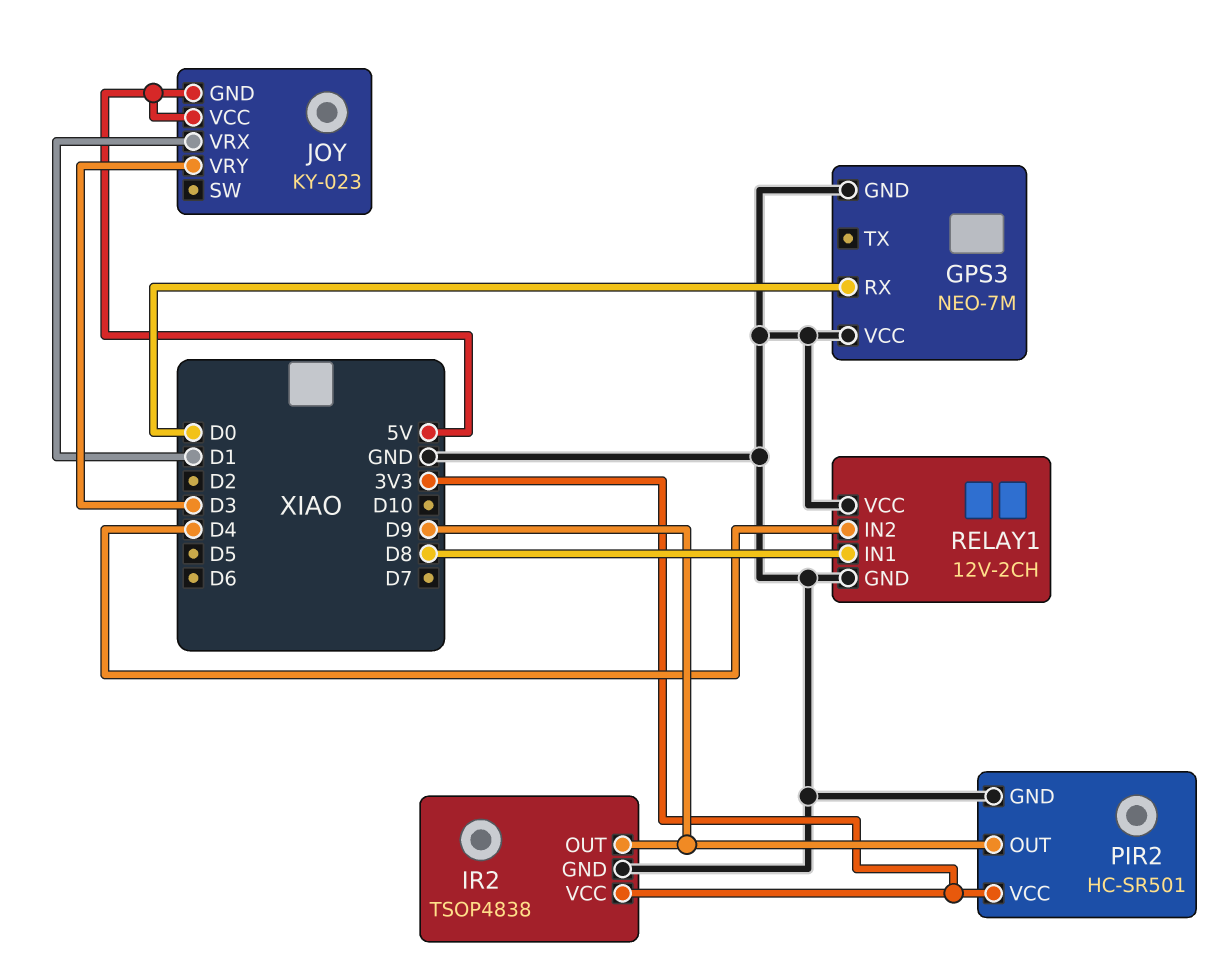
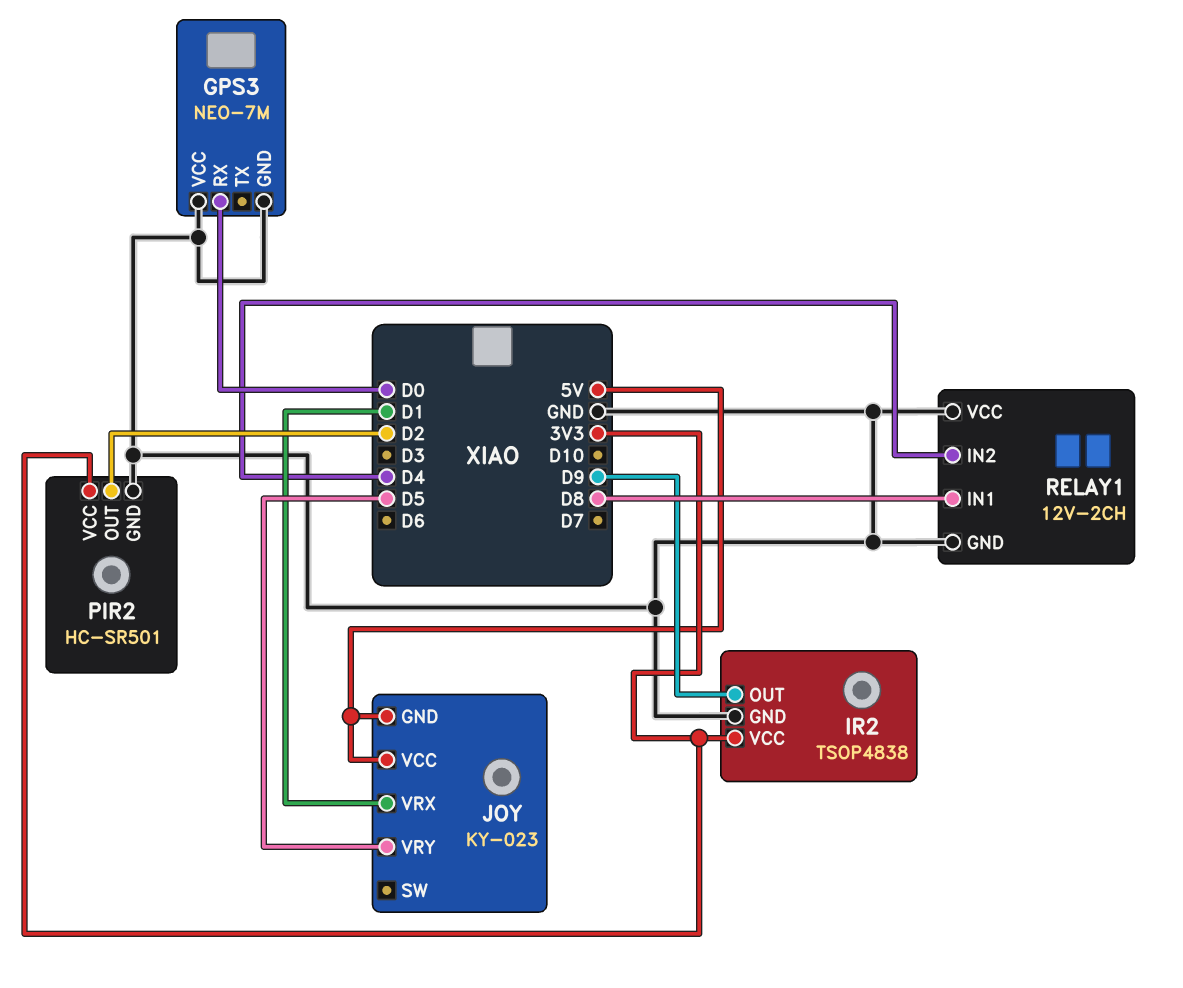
JOY pin VRY: D3 -> D5
PIR2 pin OUT: D9 -> D2

